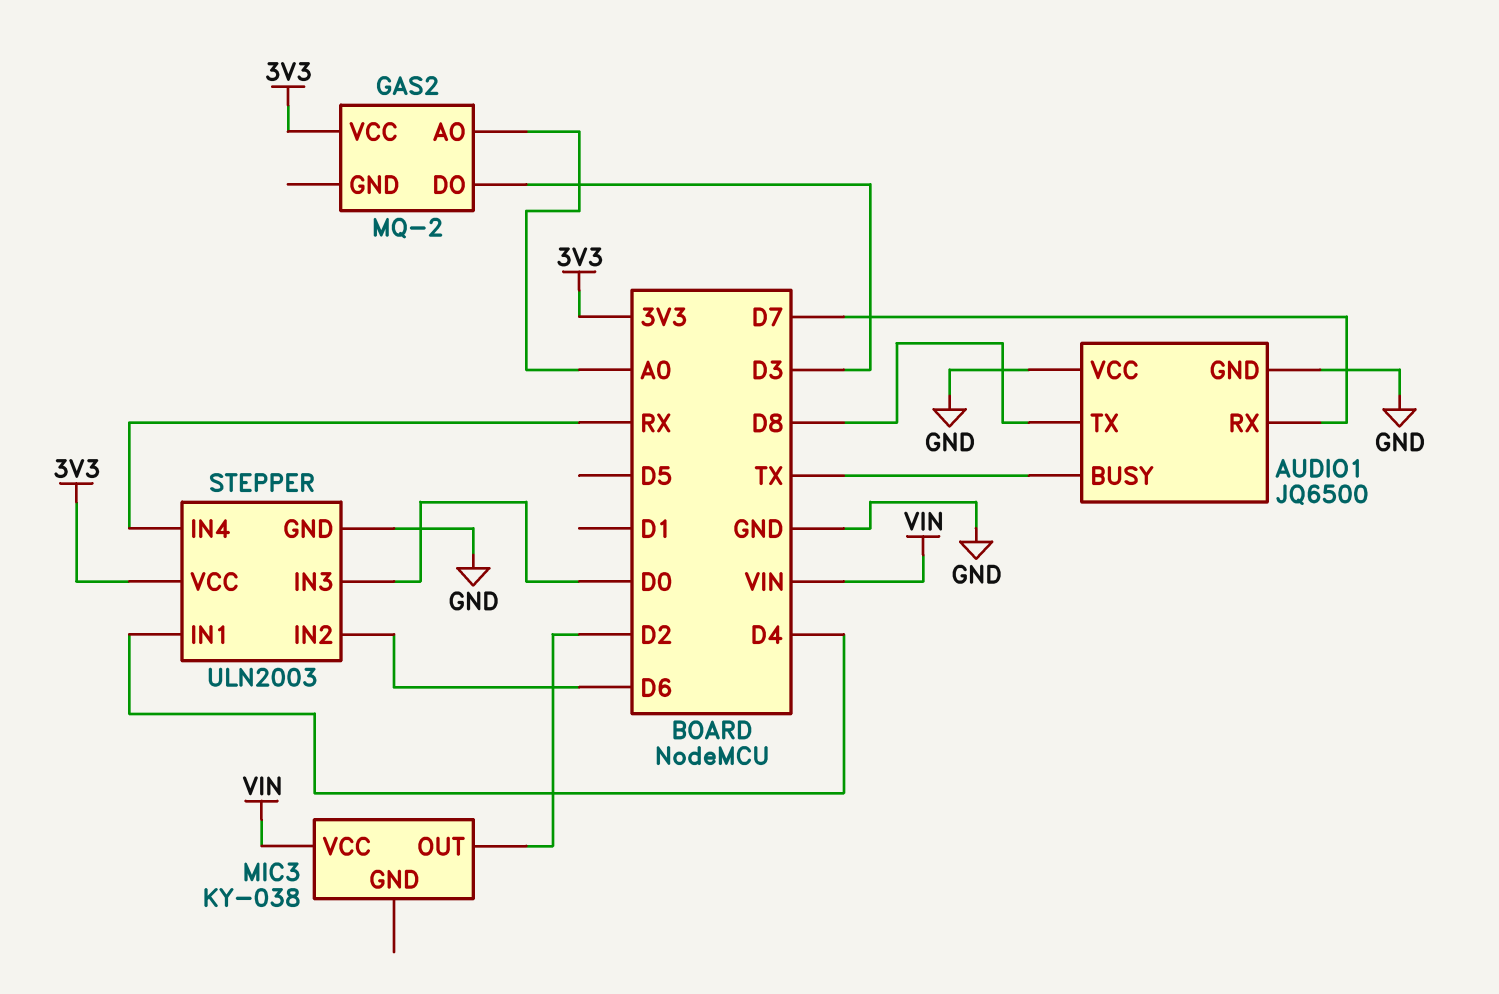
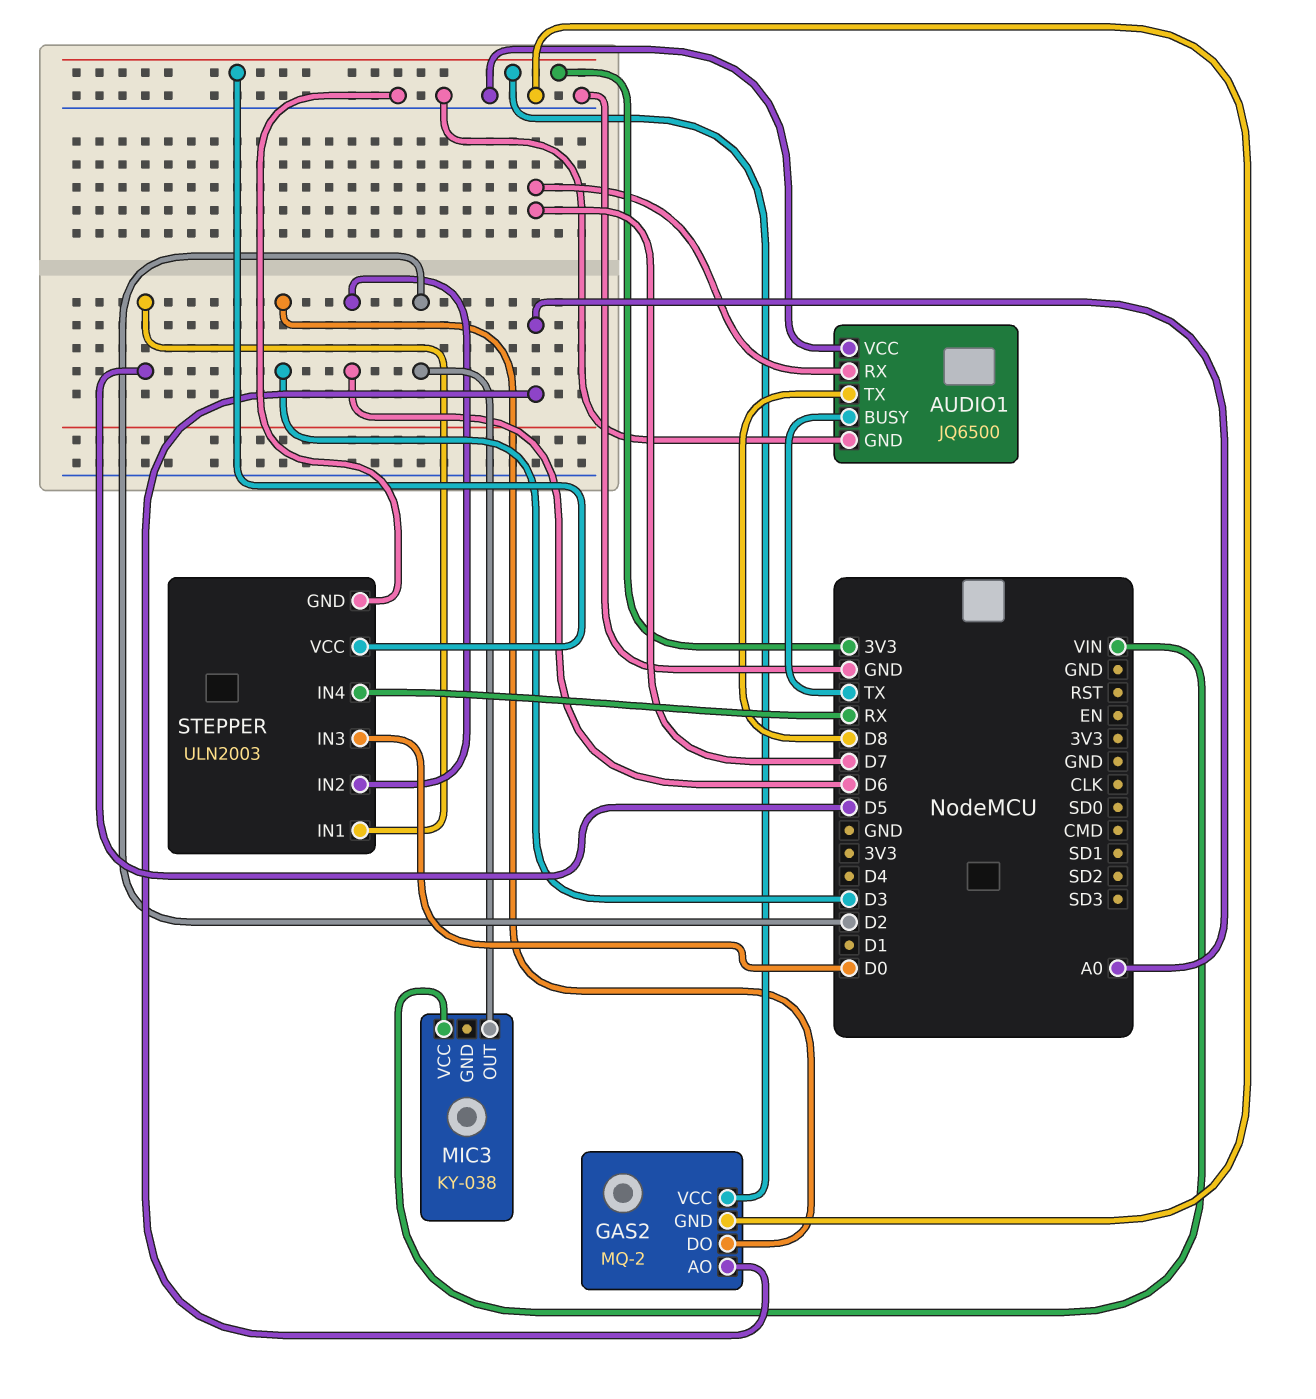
GAS2 pin GND: none -> GND
STEPPER pin IN1: D4 -> D5

